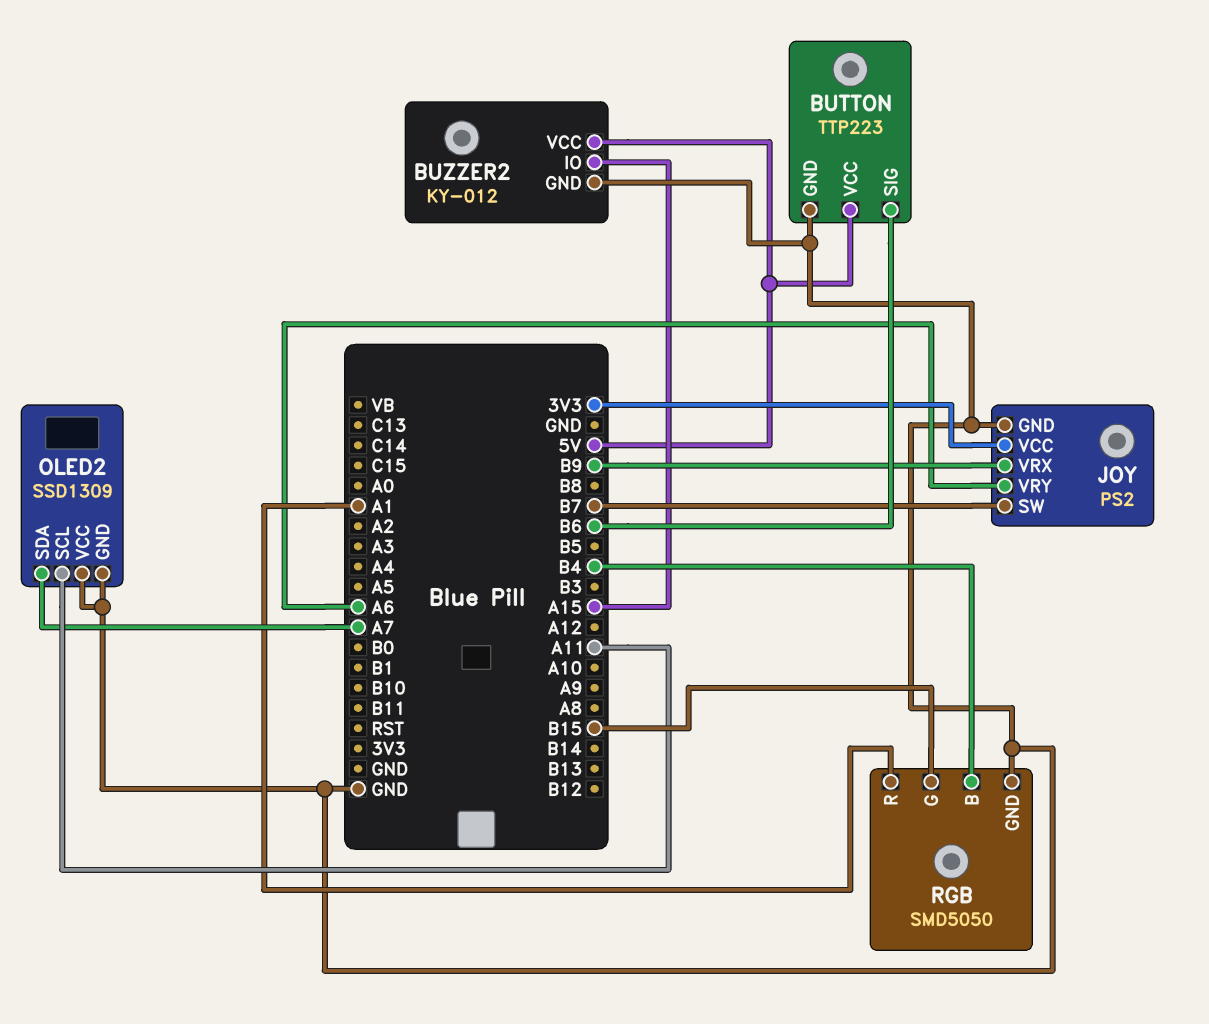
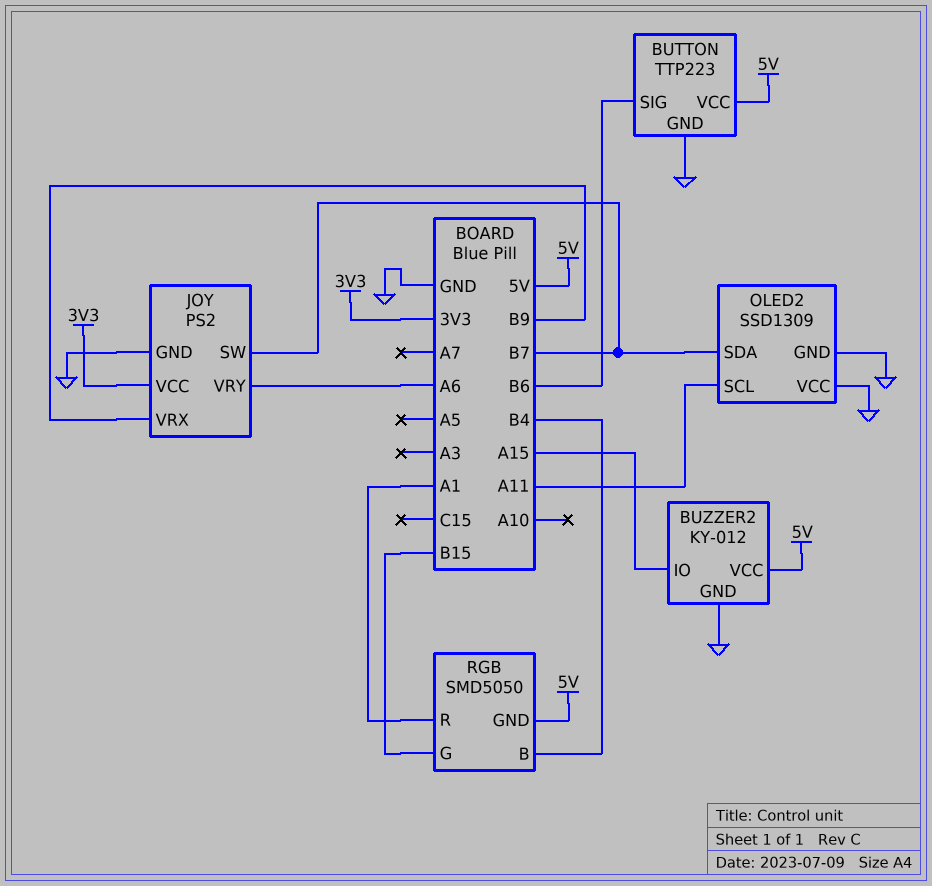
OLED2 pin SDA: A7 -> B7
RGB pin GND: GND -> 5V

